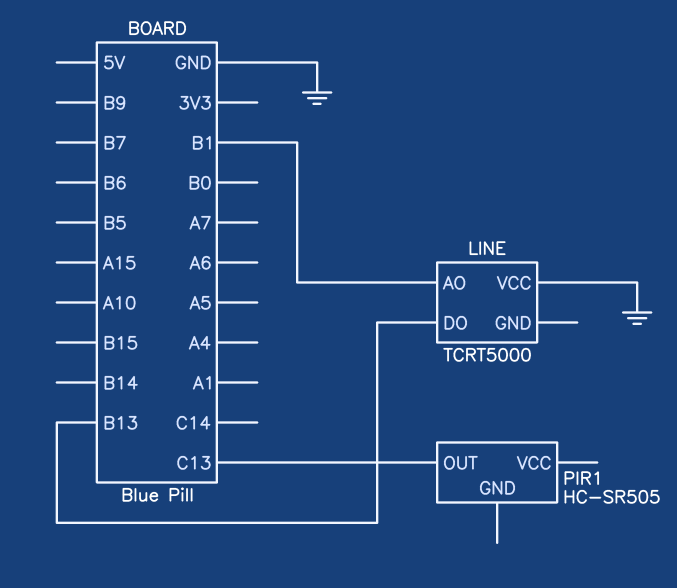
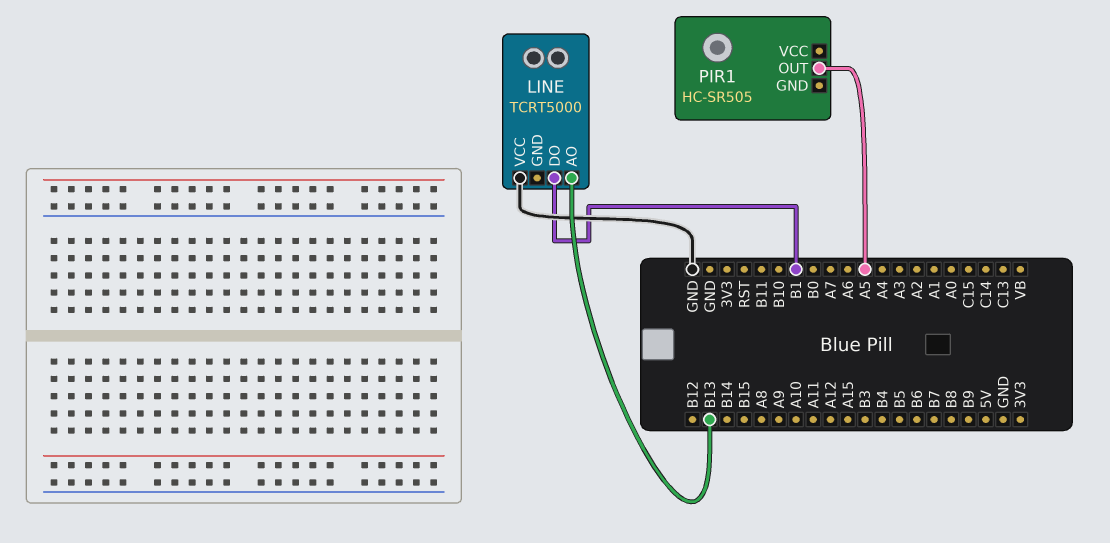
LINE pin AO: B1 -> B13
LINE pin DO: B13 -> B1
PIR1 pin OUT: C13 -> A5

